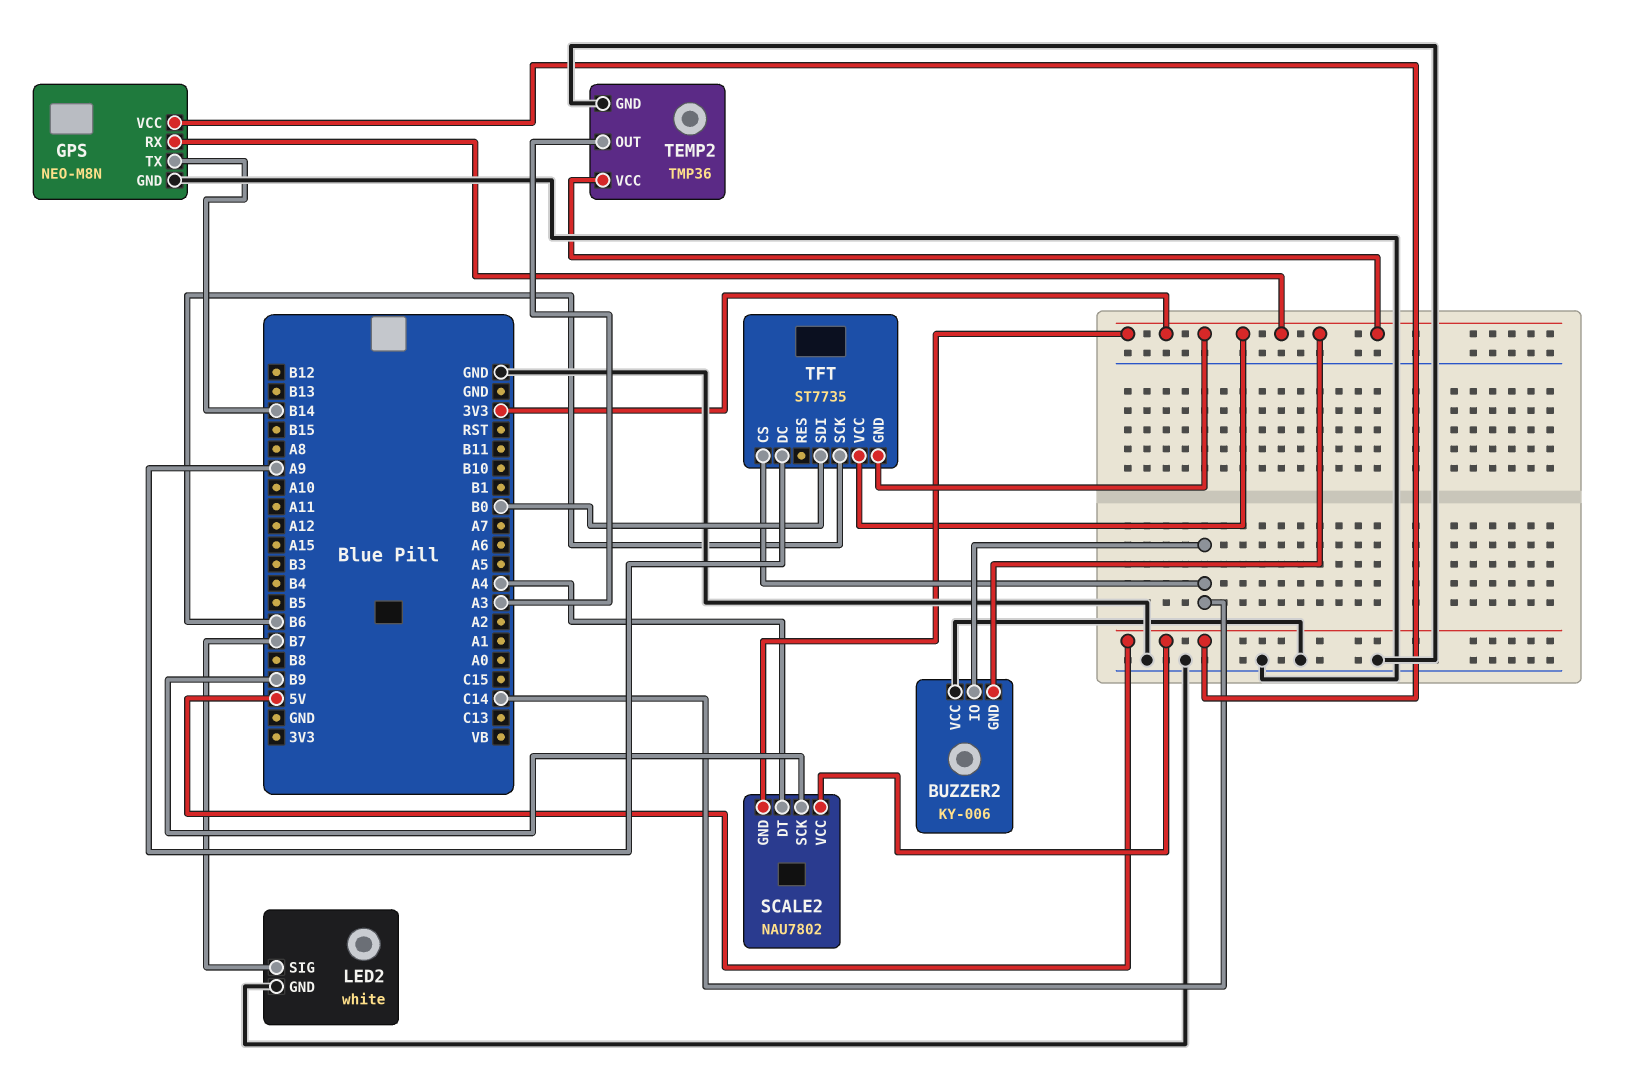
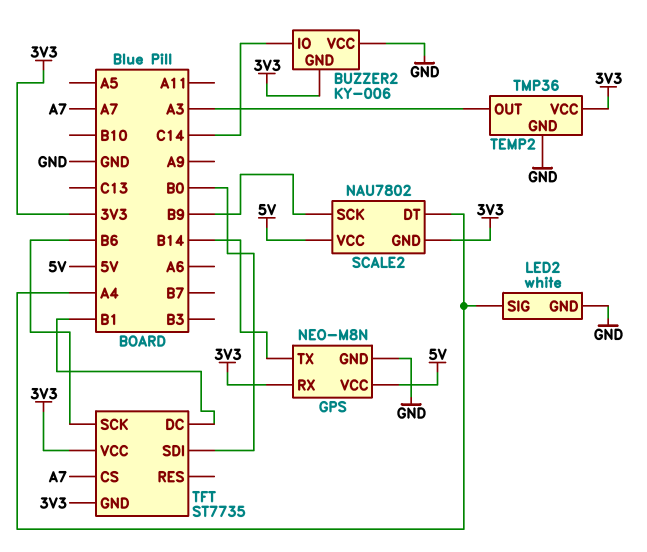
LED2 pin SIG: B7 -> A4
TFT pin CS: C14 -> A7
TFT pin DC: A9 -> B1

